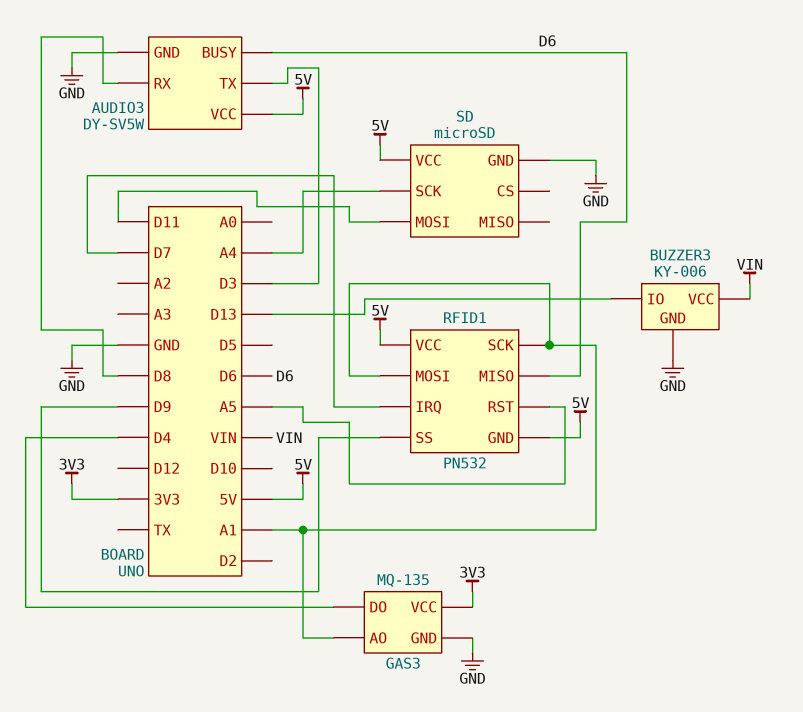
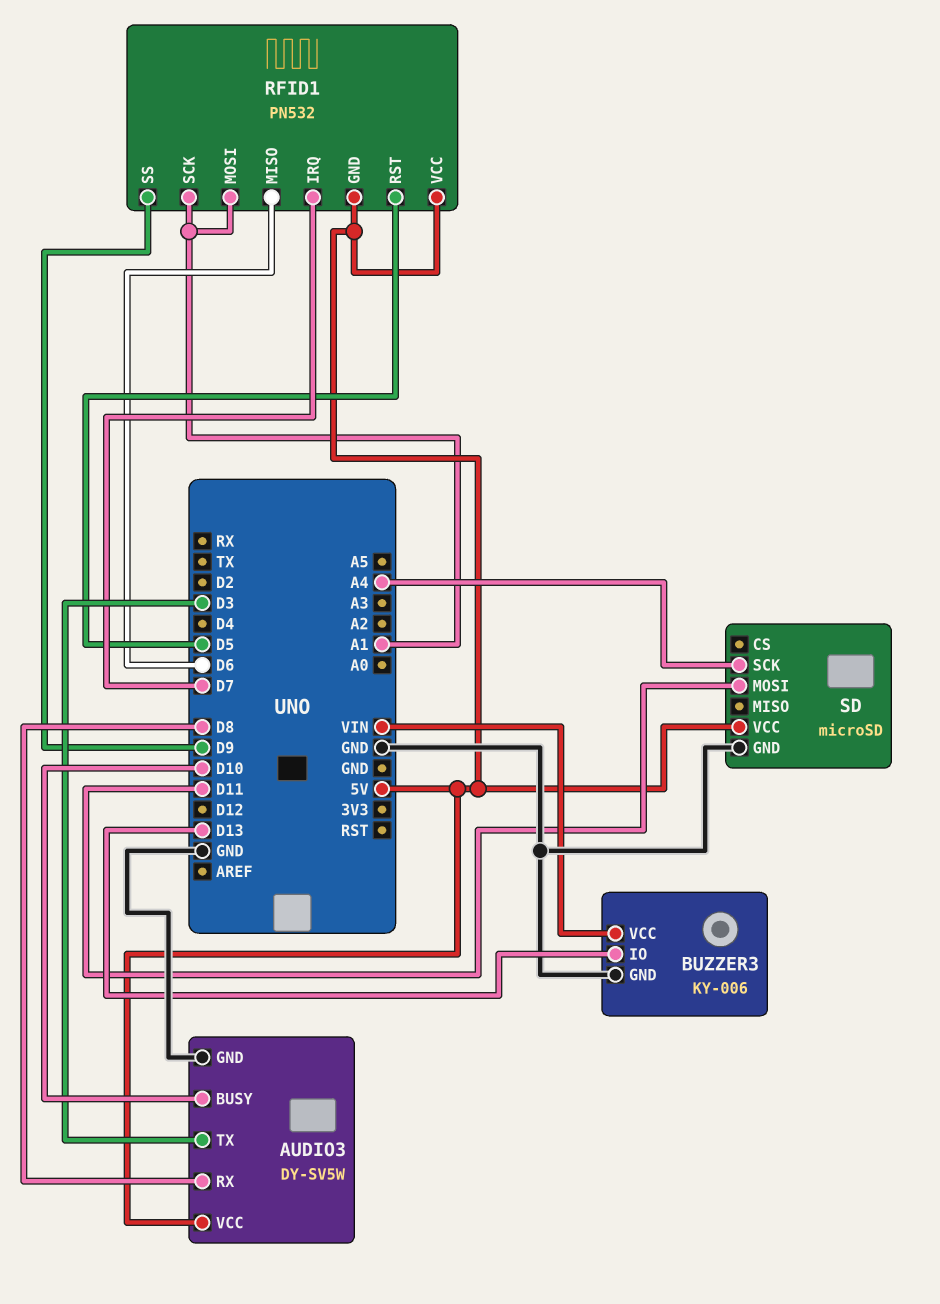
AUDIO3 pin BUSY: D6 -> D10
GAS3: MQ-135 -> none
GAS3 pin AO: A1 -> none
GAS3 pin DO: D4 -> none
GAS3 pin GND: GND -> none
GAS3 pin VCC: 3V3 -> none
RFID1 pin RST: A5 -> D5

